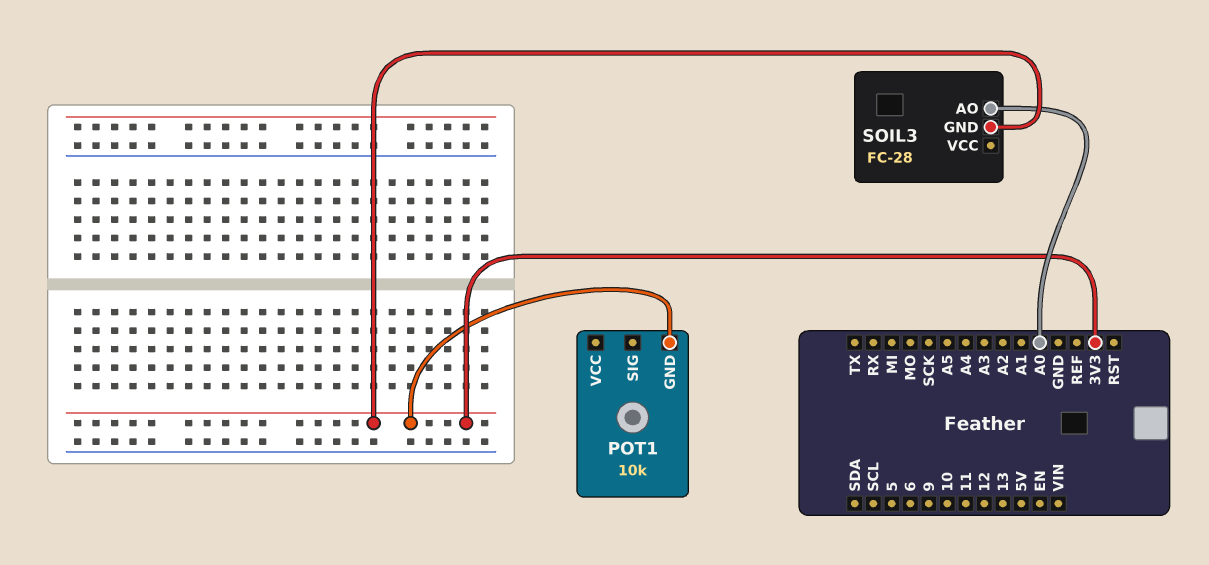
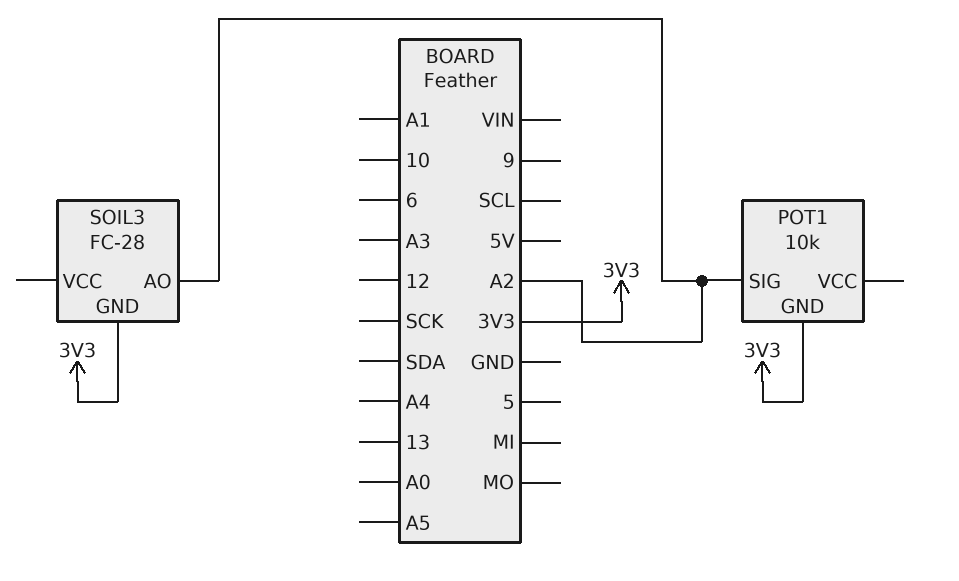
POT1 pin SIG: none -> A2
SOIL3 pin AO: A0 -> A2

